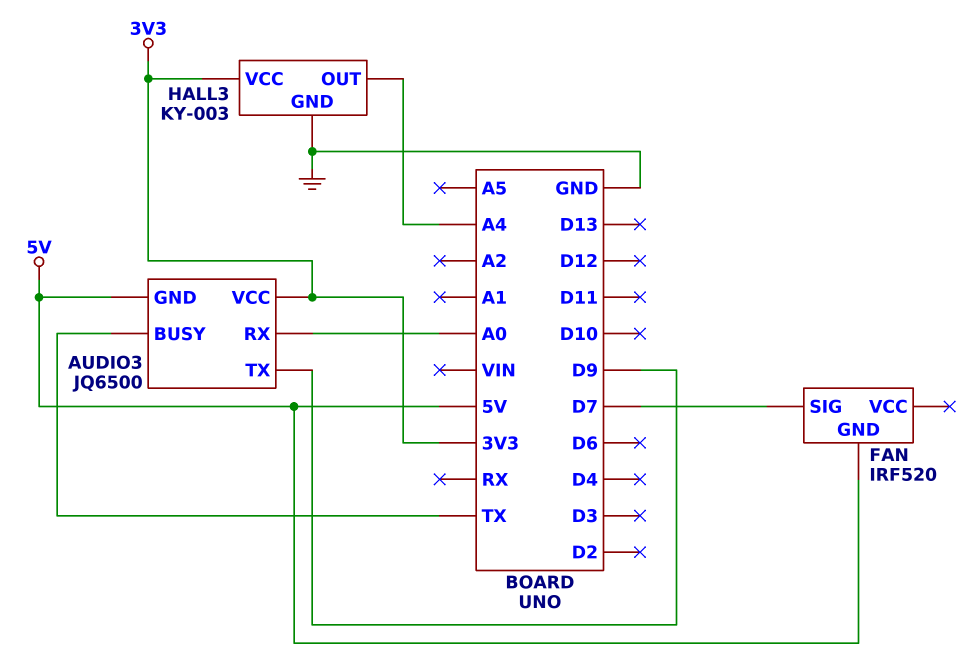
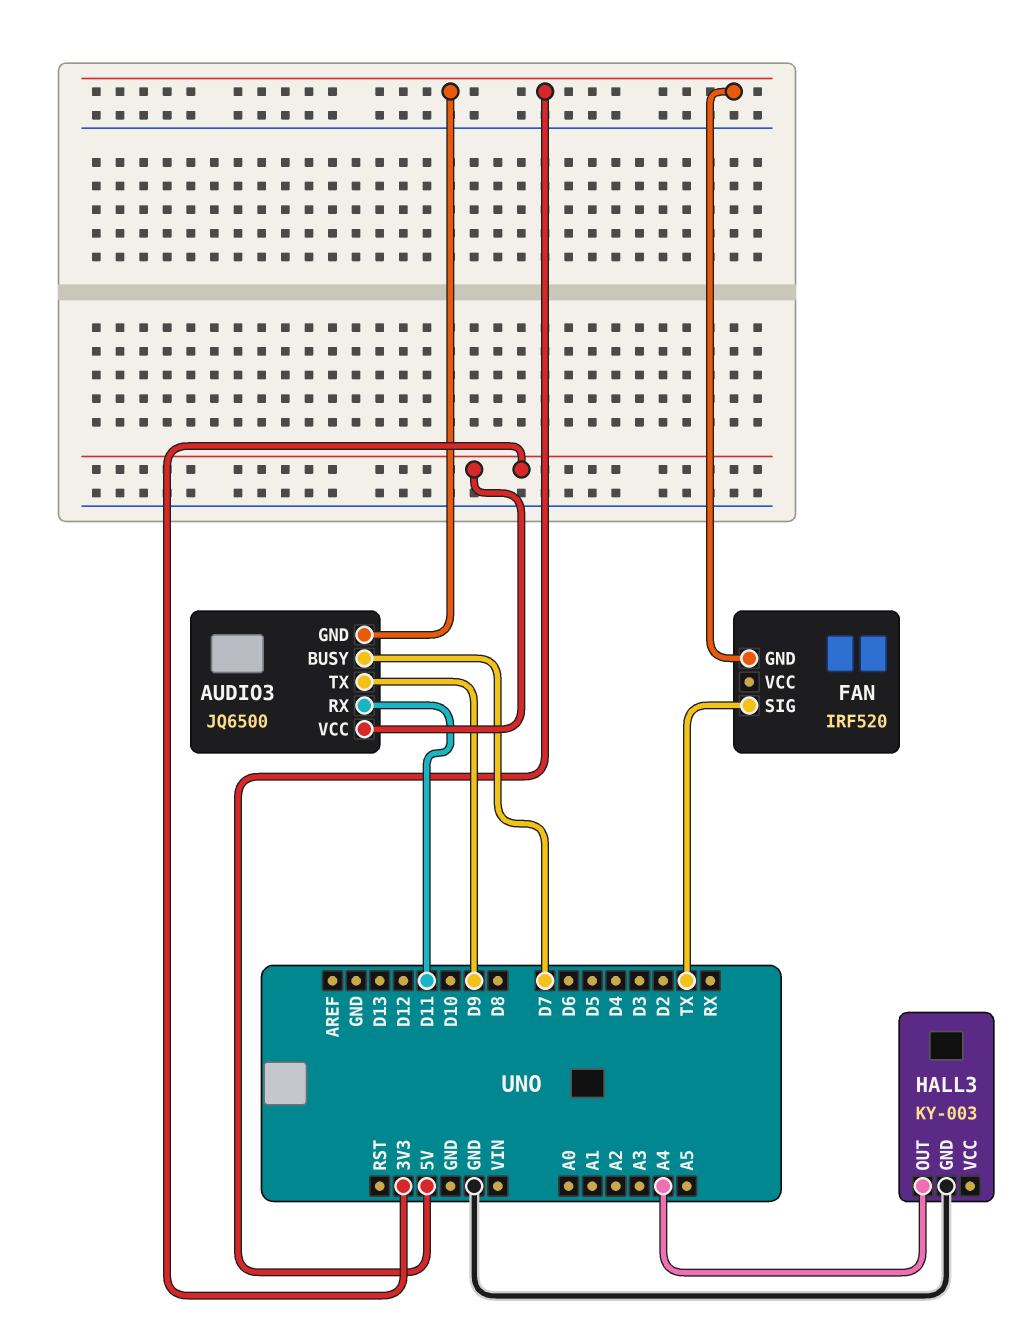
AUDIO3 pin BUSY: TX -> D7
AUDIO3 pin RX: A0 -> D11
FAN pin SIG: D7 -> TX
HALL3 pin VCC: 3V3 -> none

